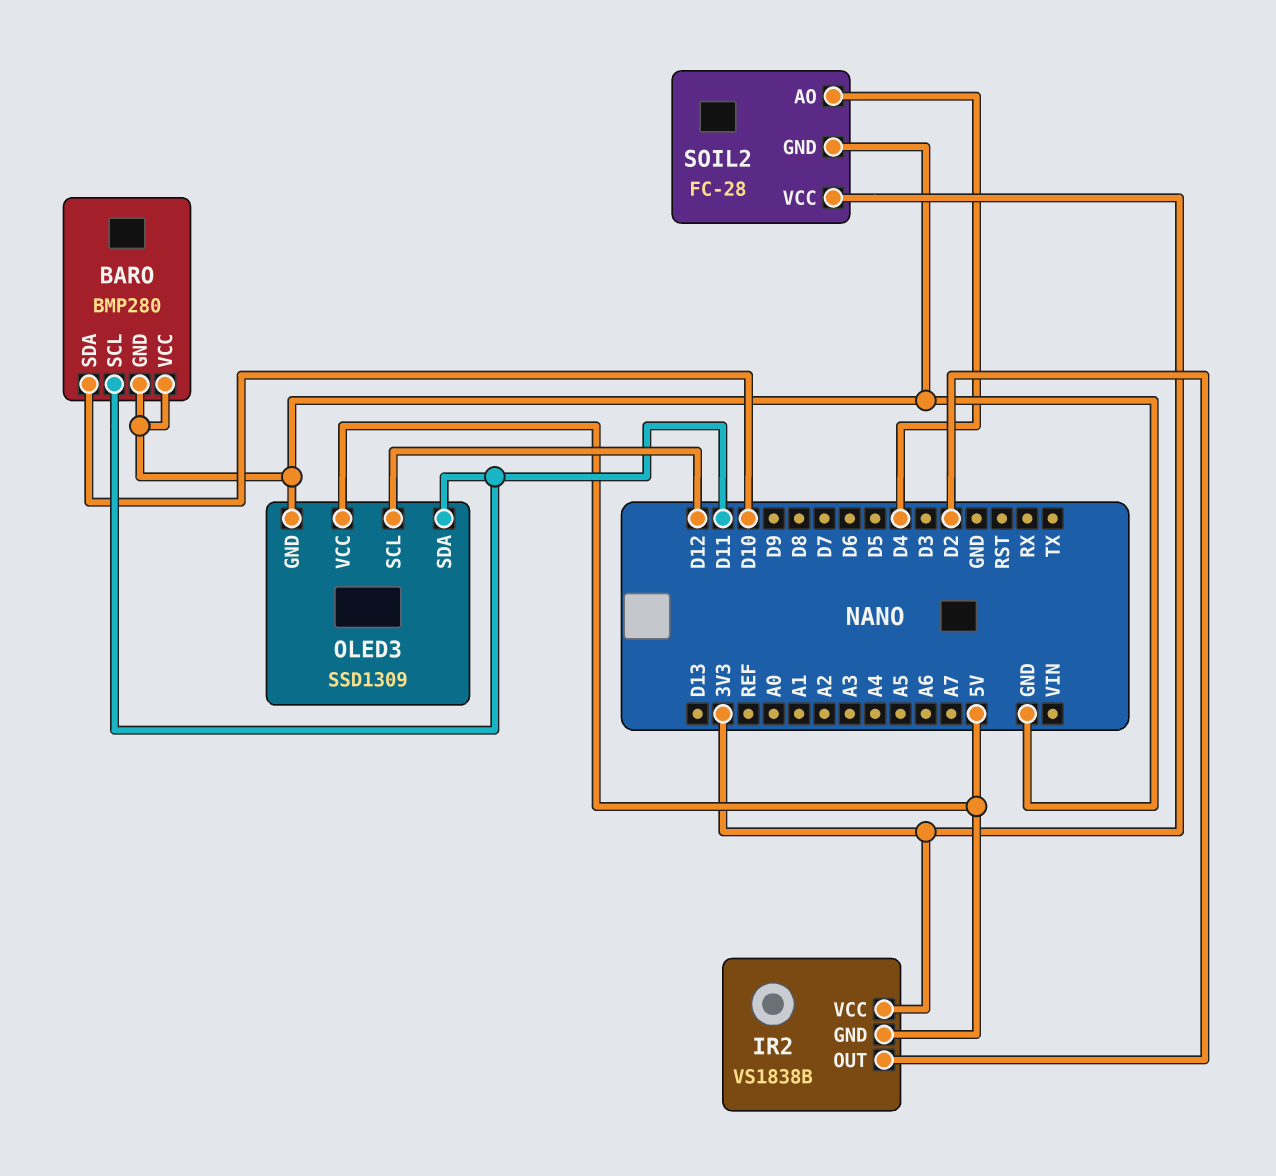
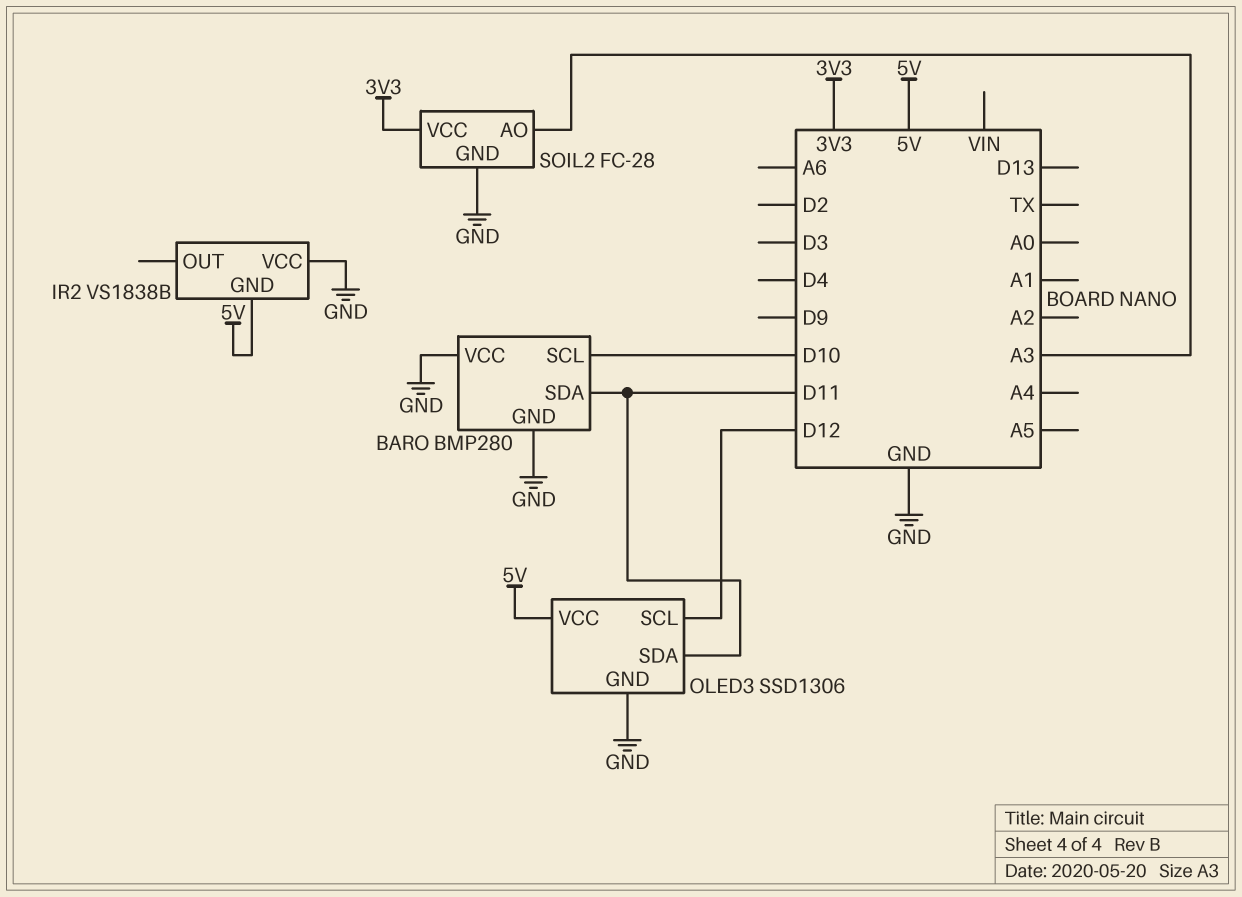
BARO pin SCL: D11 -> D10
BARO pin SDA: D10 -> D11
IR2 pin OUT: D2 -> none
IR2 pin VCC: 3V3 -> GND
OLED3: SSD1309 -> SSD1306
SOIL2 pin AO: D4 -> A3

